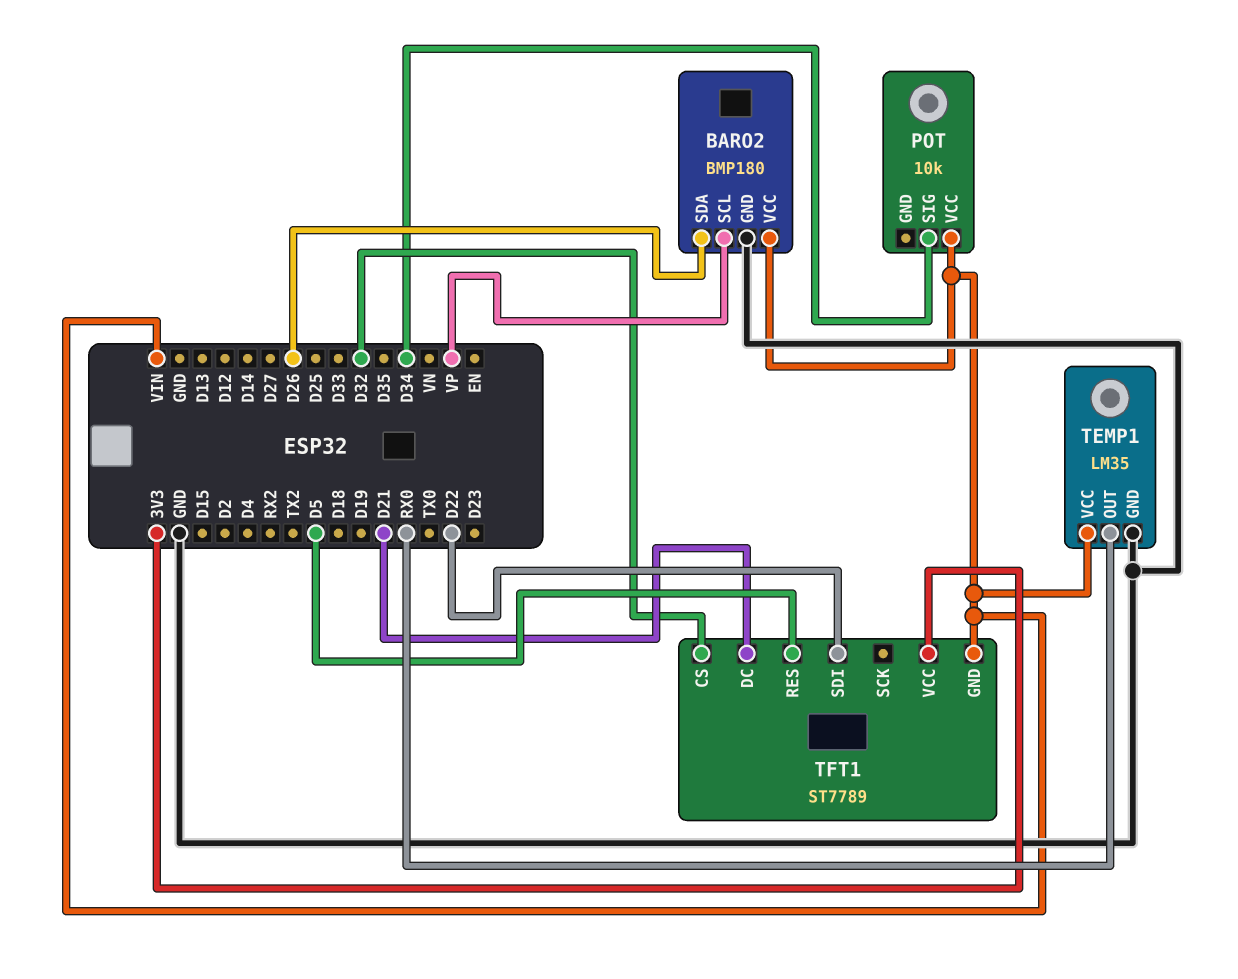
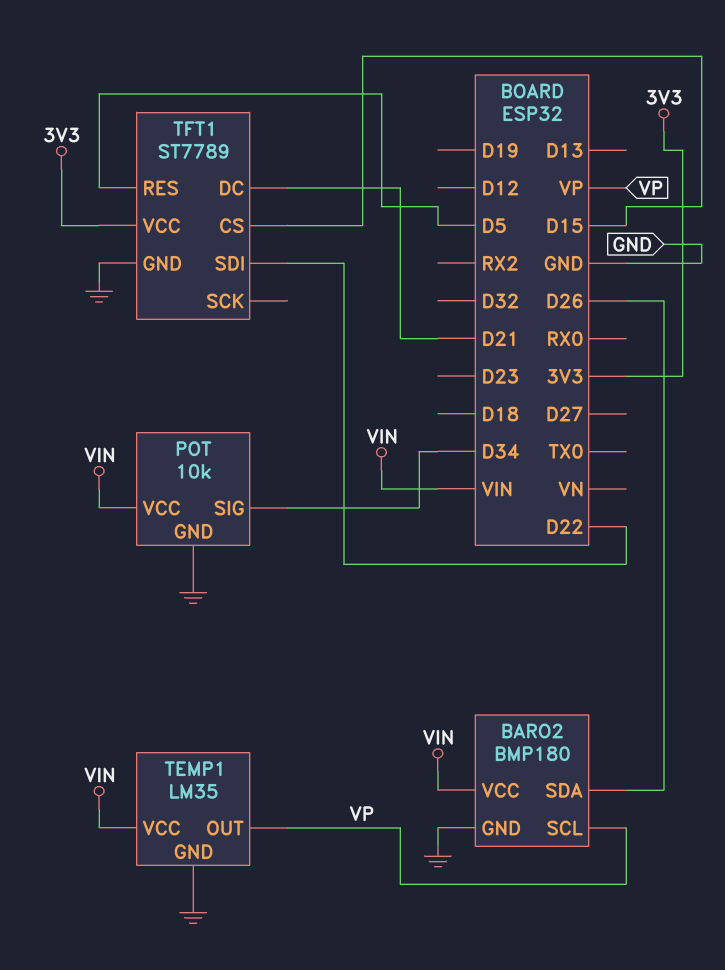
POT pin GND: none -> GND
TEMP1 pin OUT: RX0 -> VP
TFT1 pin CS: D32 -> D15
TFT1 pin GND: VIN -> GND

